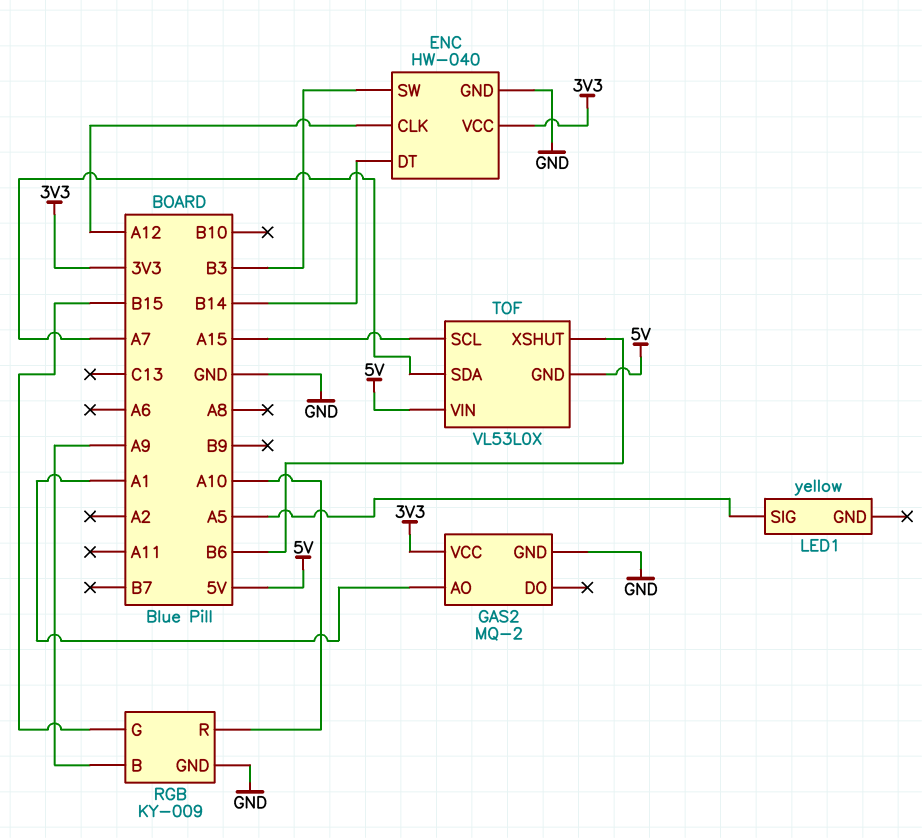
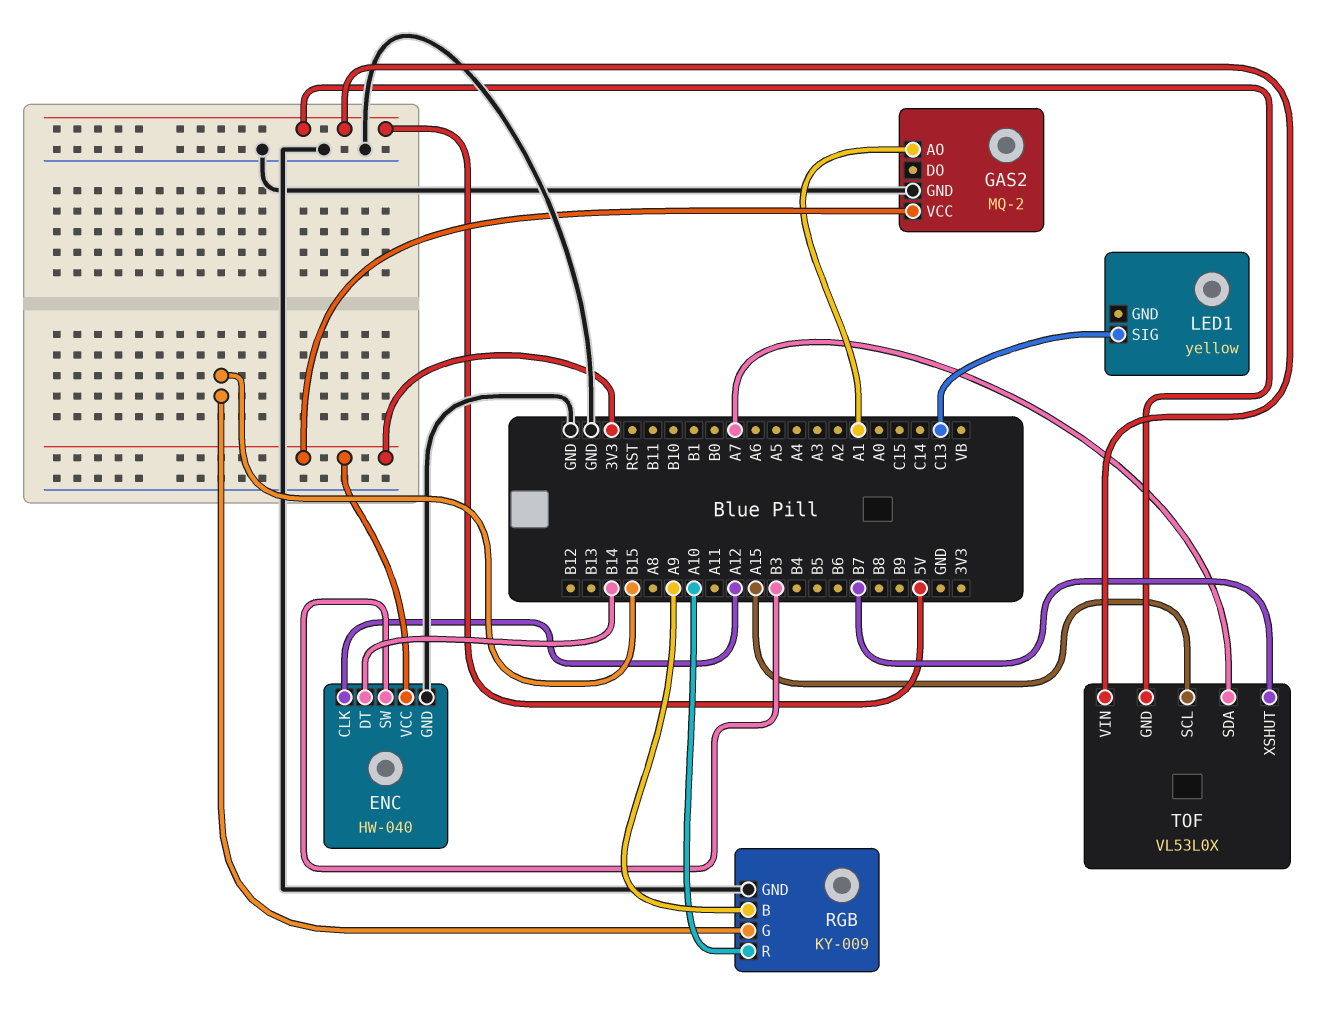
LED1 pin SIG: A5 -> C13
TOF pin XSHUT: B6 -> B7

